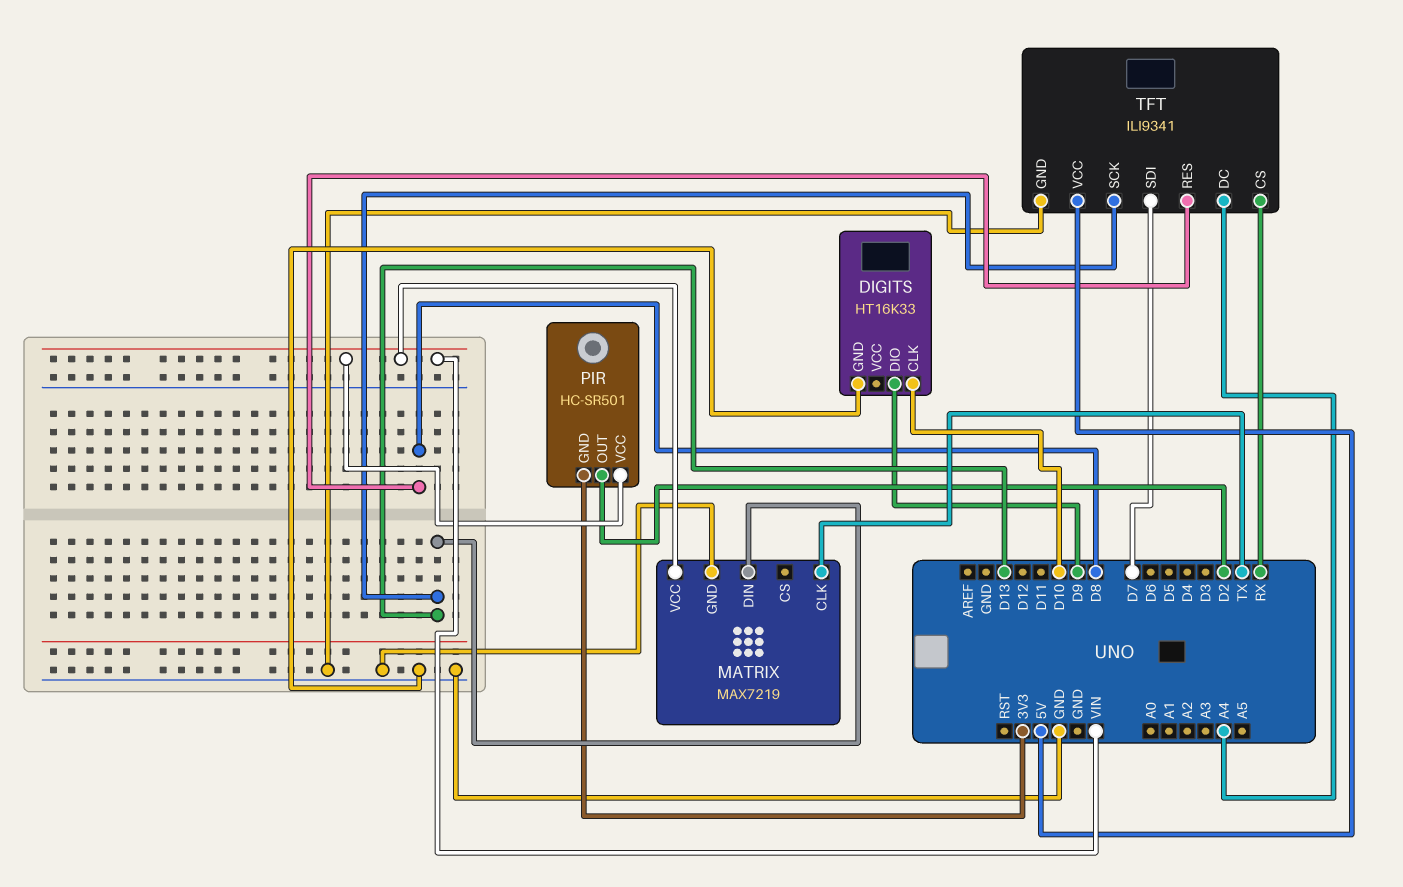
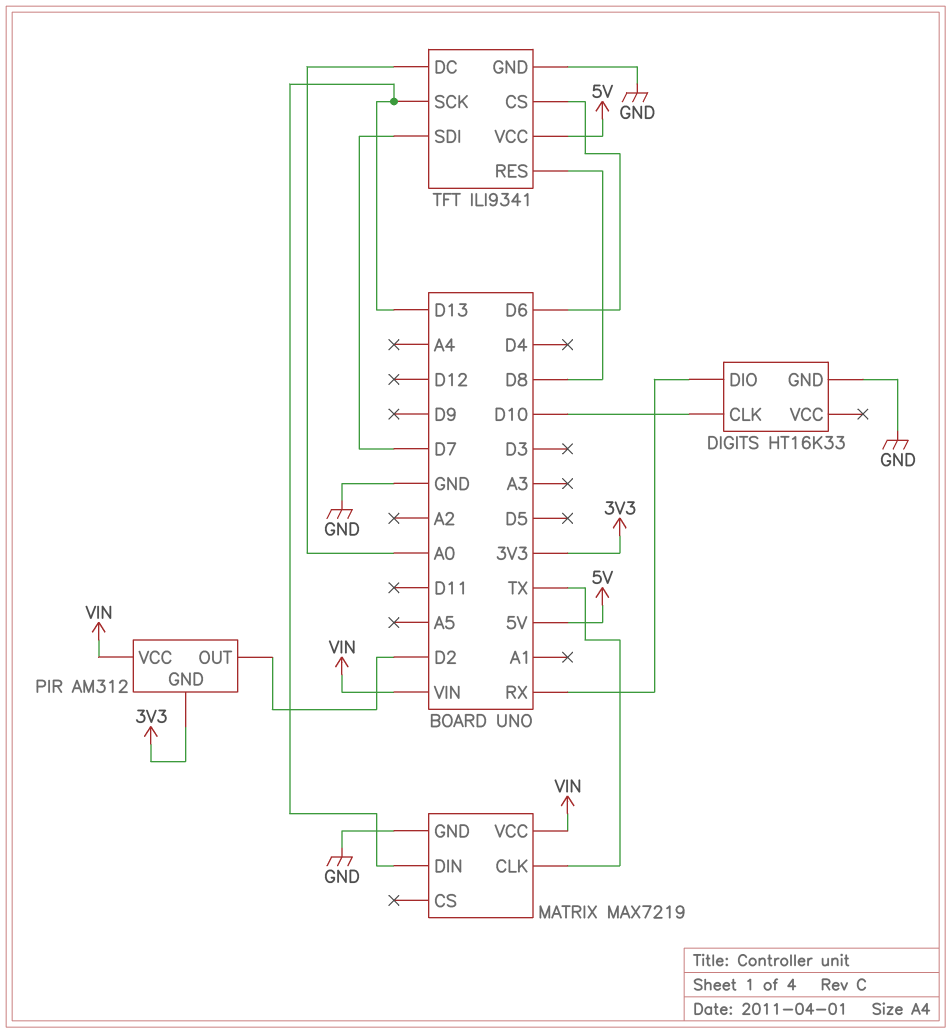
DIGITS pin DIO: D9 -> RX
PIR: HC-SR501 -> AM312
TFT pin CS: RX -> D6
TFT pin DC: A4 -> A0

